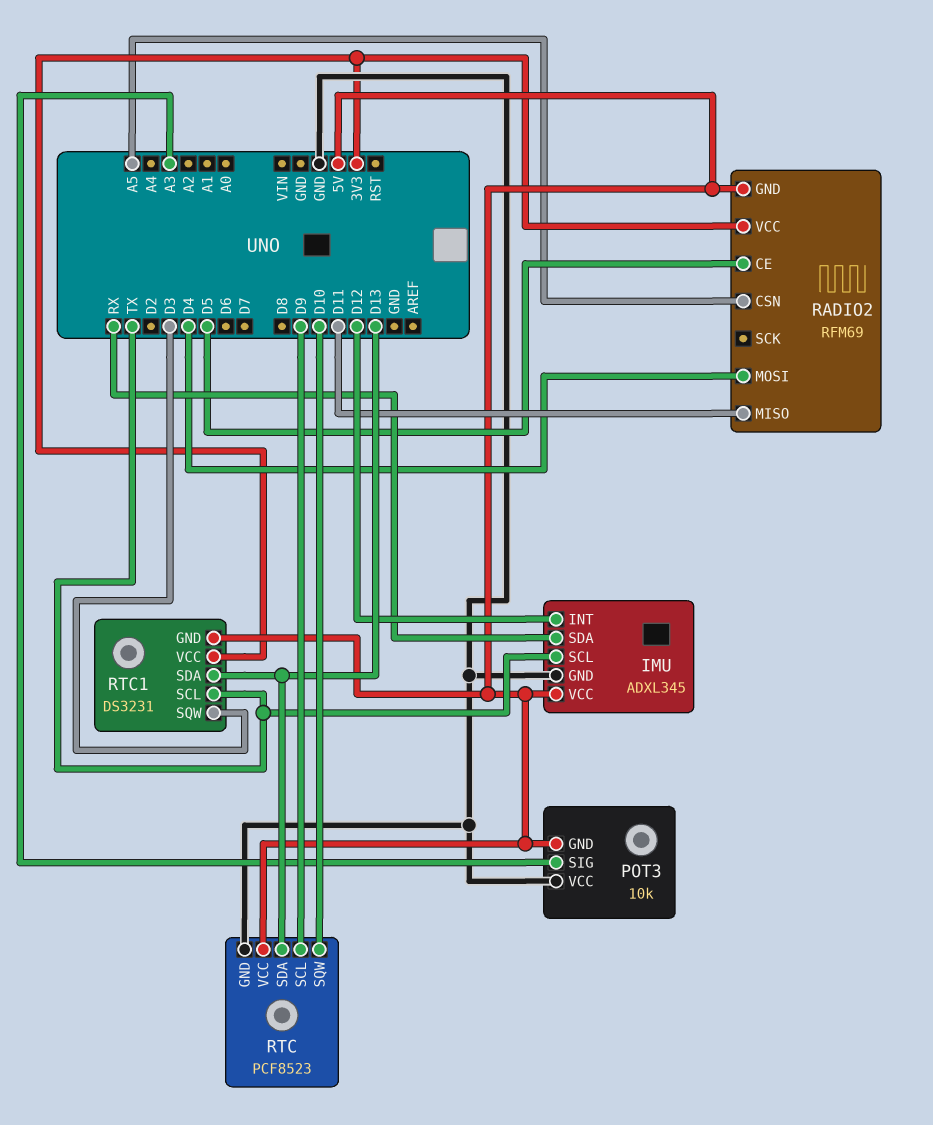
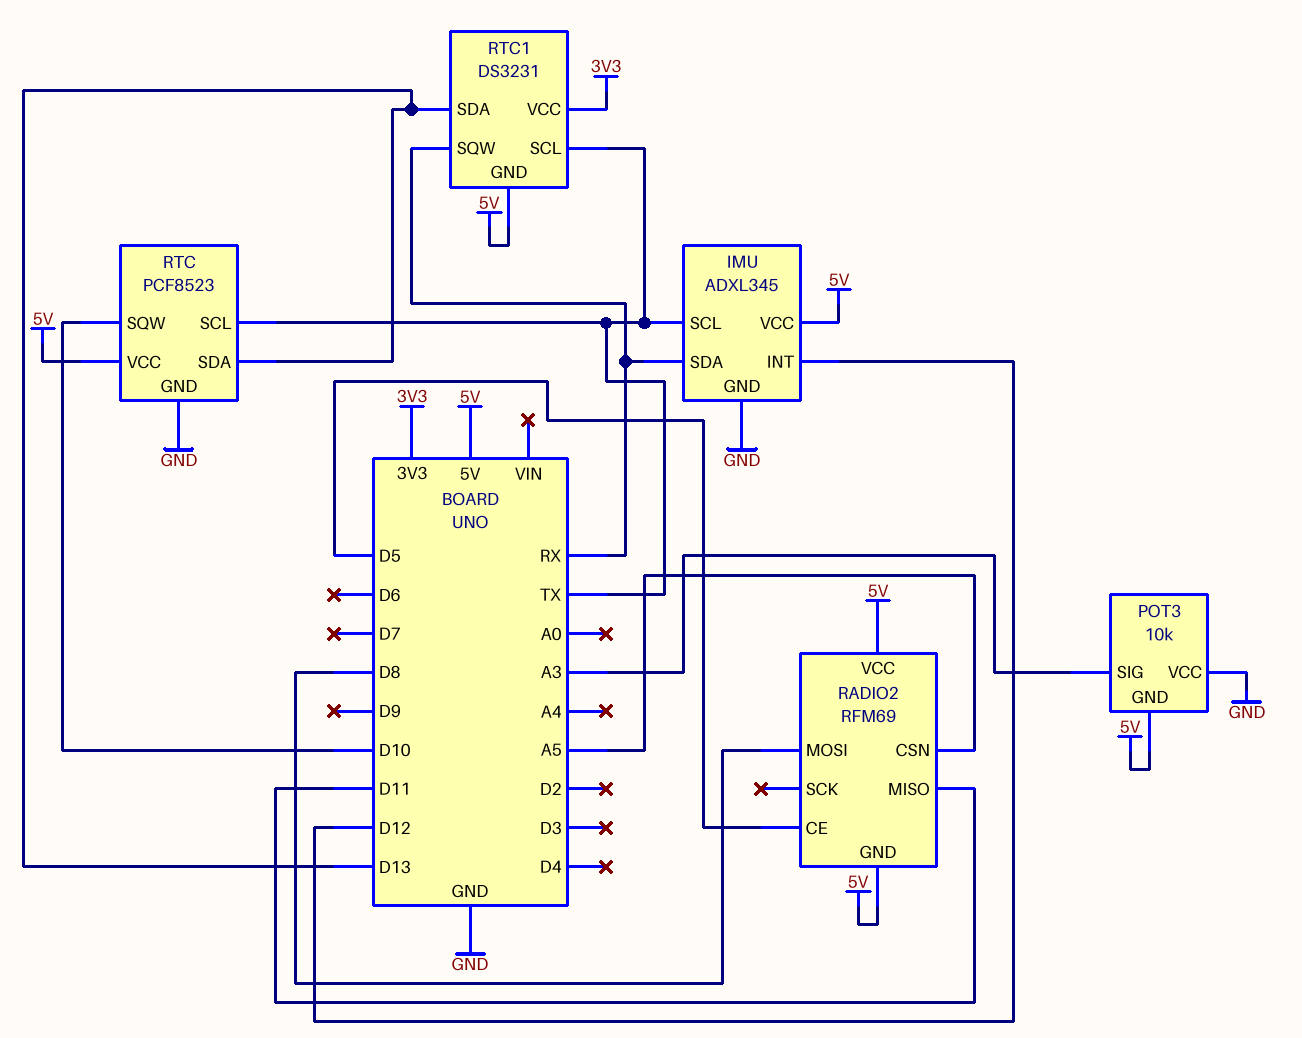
RADIO2 pin MOSI: D4 -> D8
RADIO2 pin VCC: 3V3 -> 5V
RTC pin SCL: D9 -> TX
RTC1 pin SQW: D3 -> RX

